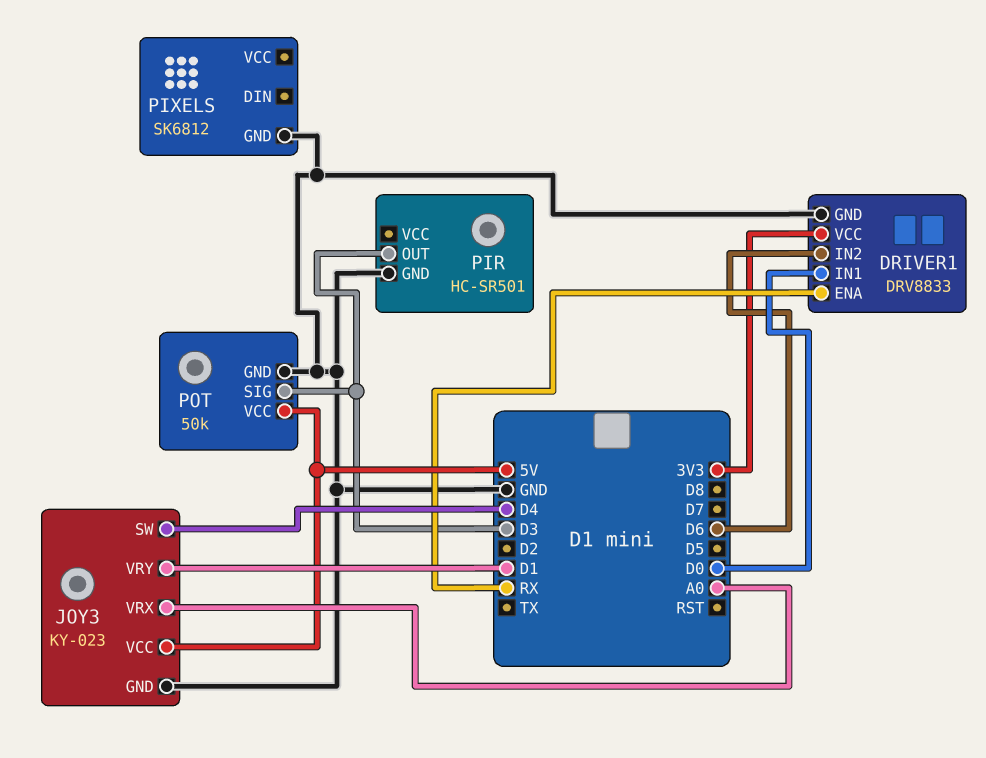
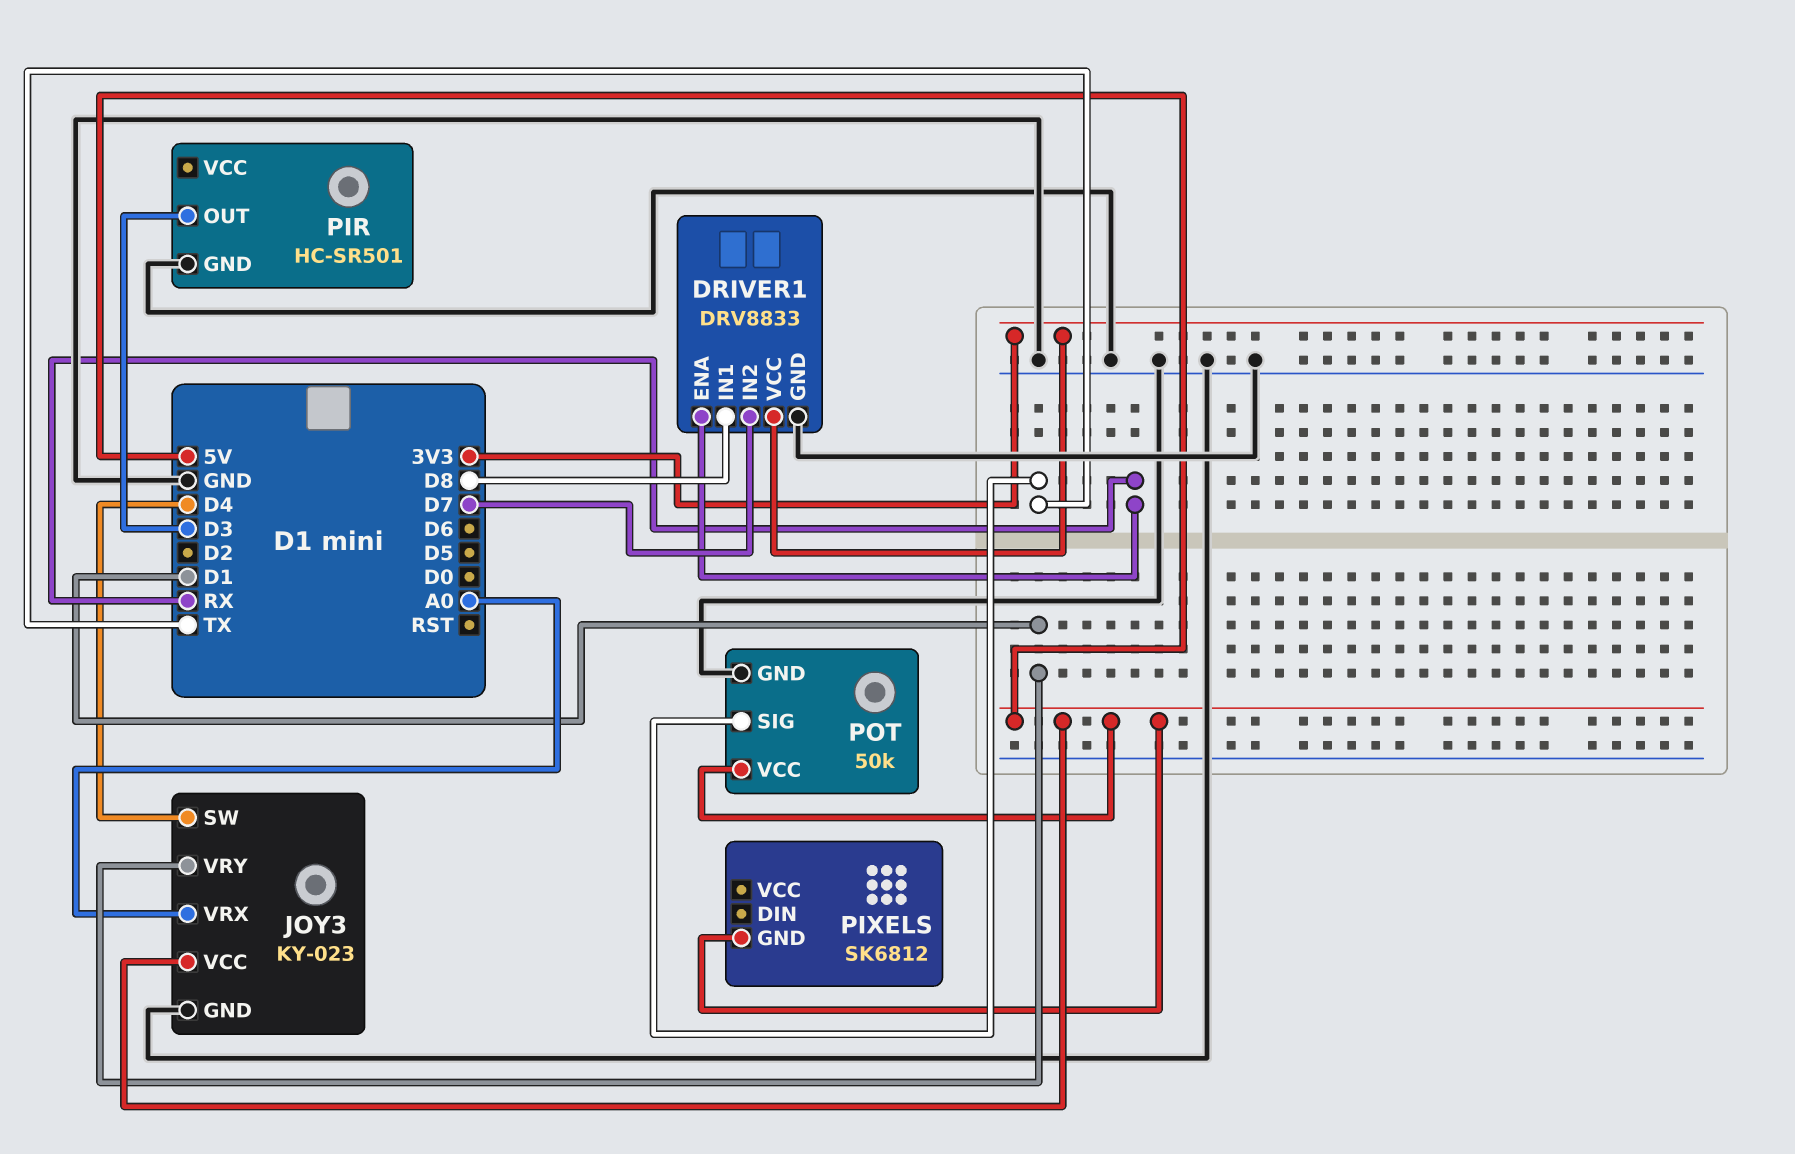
DRIVER1 pin IN1: D0 -> D8
DRIVER1 pin IN2: D6 -> D7
PIXELS pin GND: GND -> 5V
POT pin SIG: D3 -> TX

